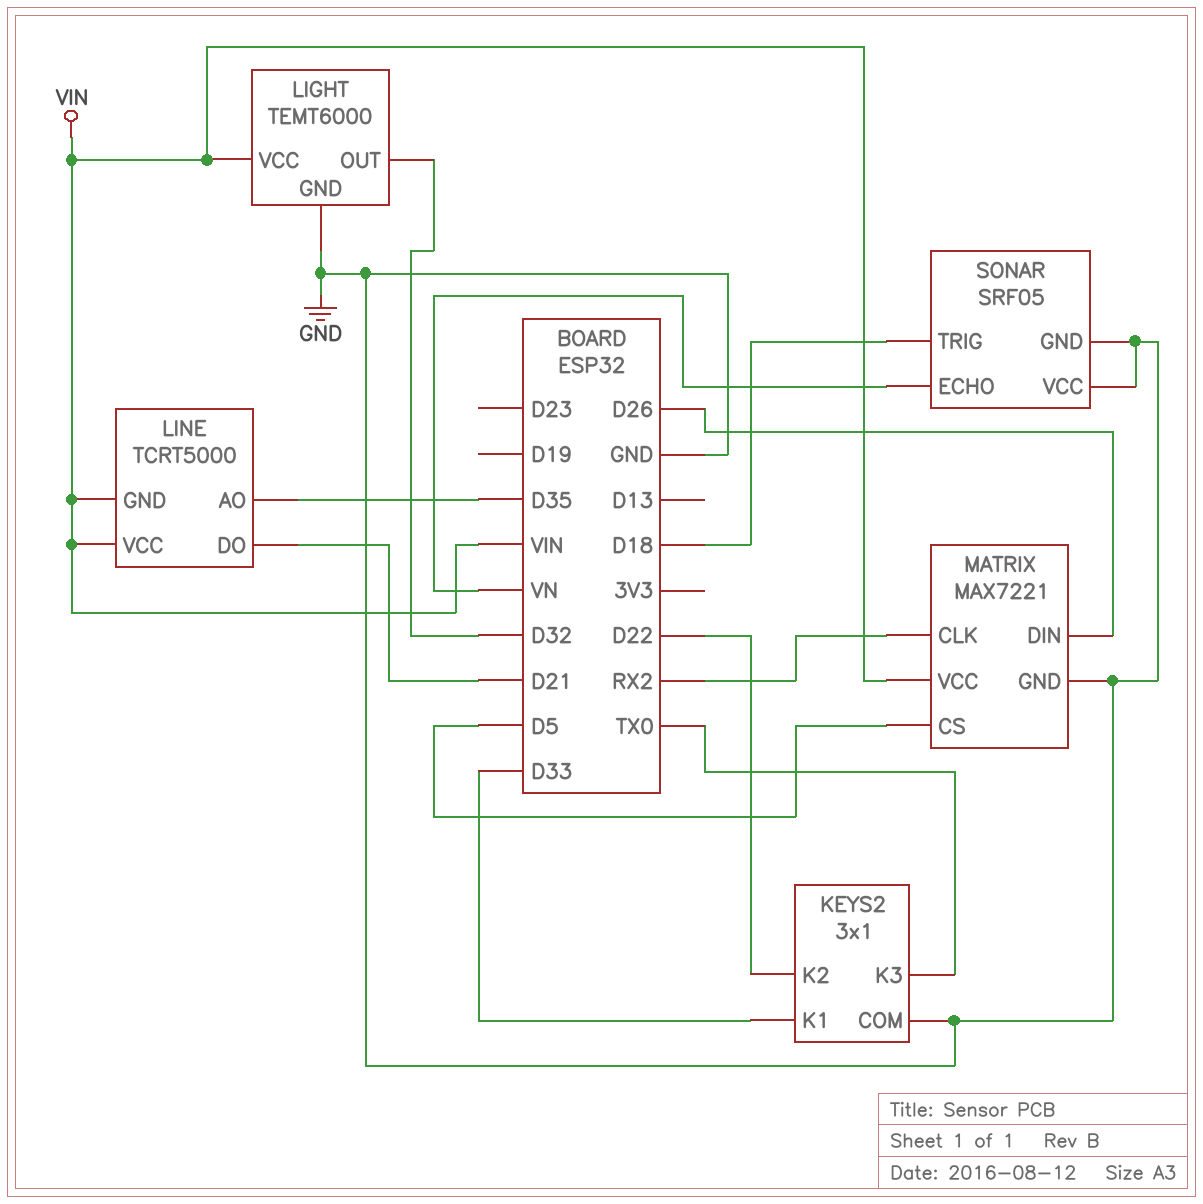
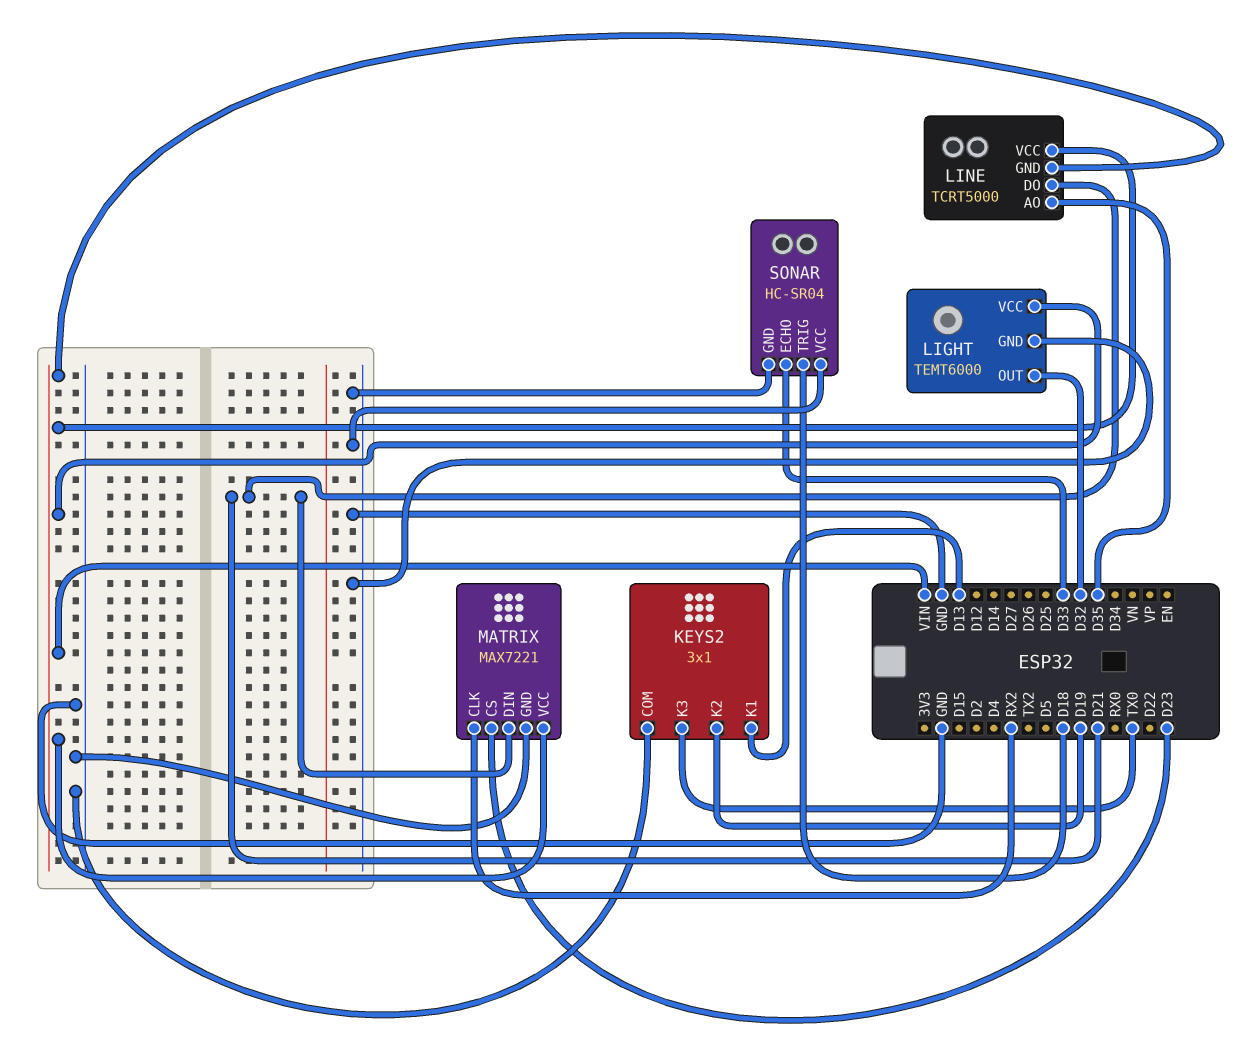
KEYS2 pin K1: D33 -> D13
KEYS2 pin K2: D22 -> D19
MATRIX pin CS: D5 -> D23
MATRIX pin DIN: D26 -> D21
SONAR: SRF05 -> HC-SR04
SONAR pin ECHO: VN -> D33

